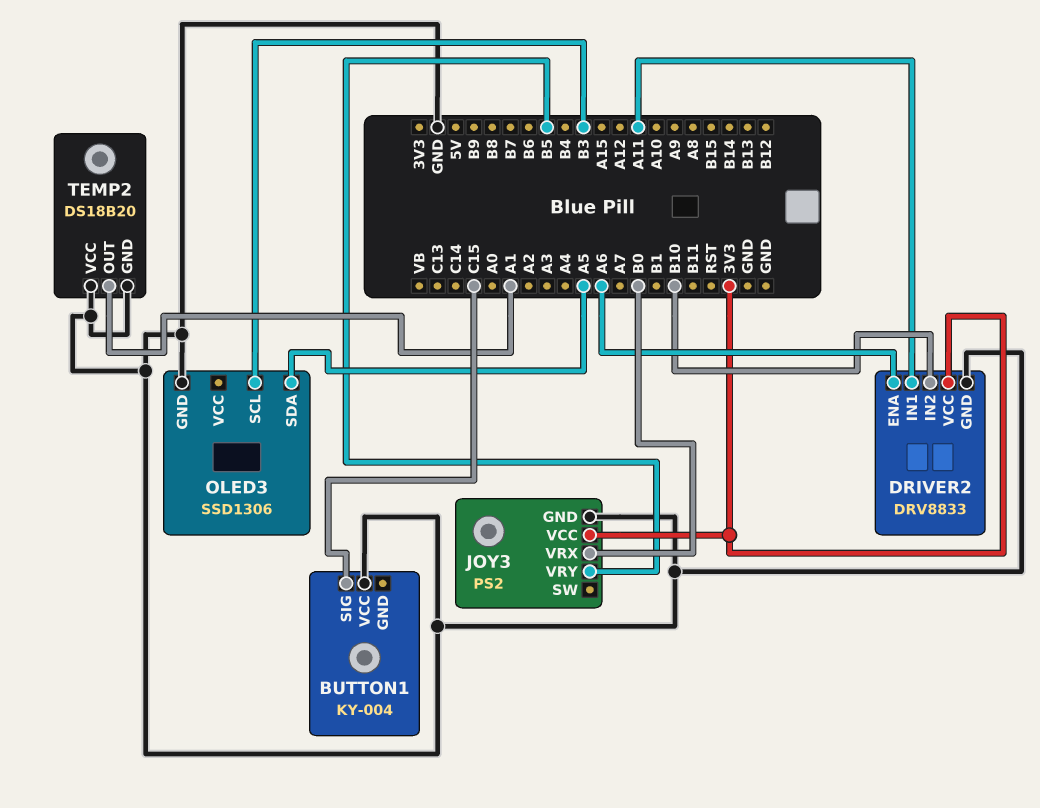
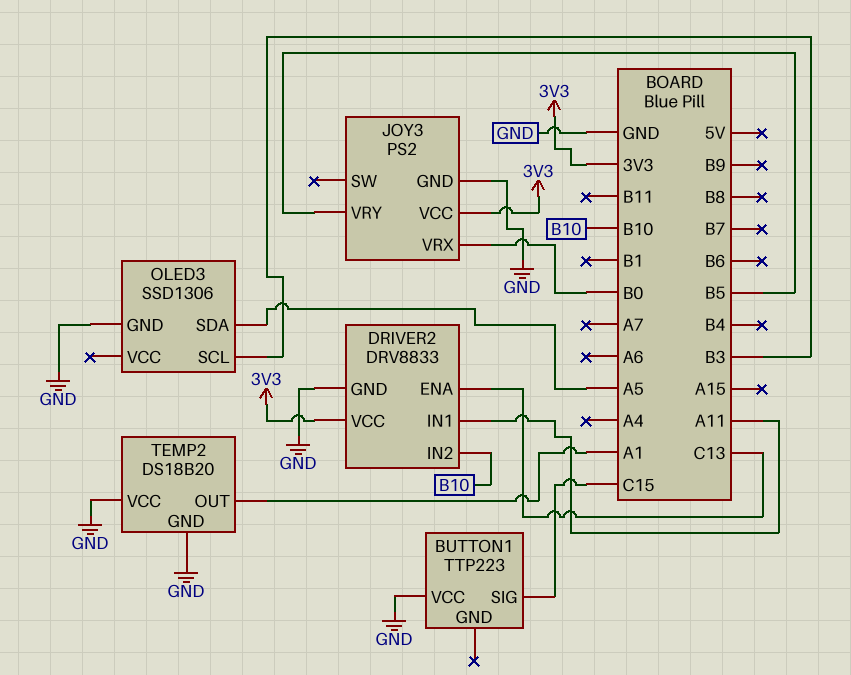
BUTTON1: KY-004 -> TTP223
DRIVER2 pin ENA: A6 -> C13

